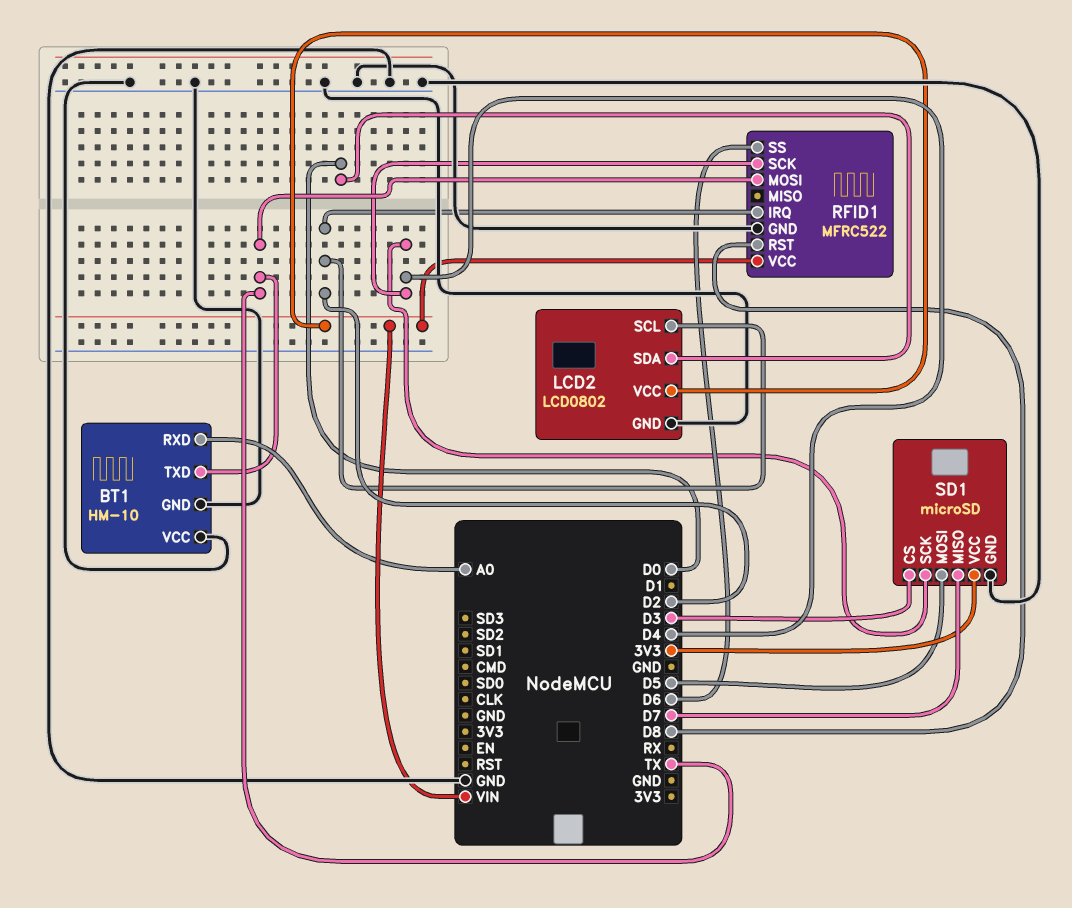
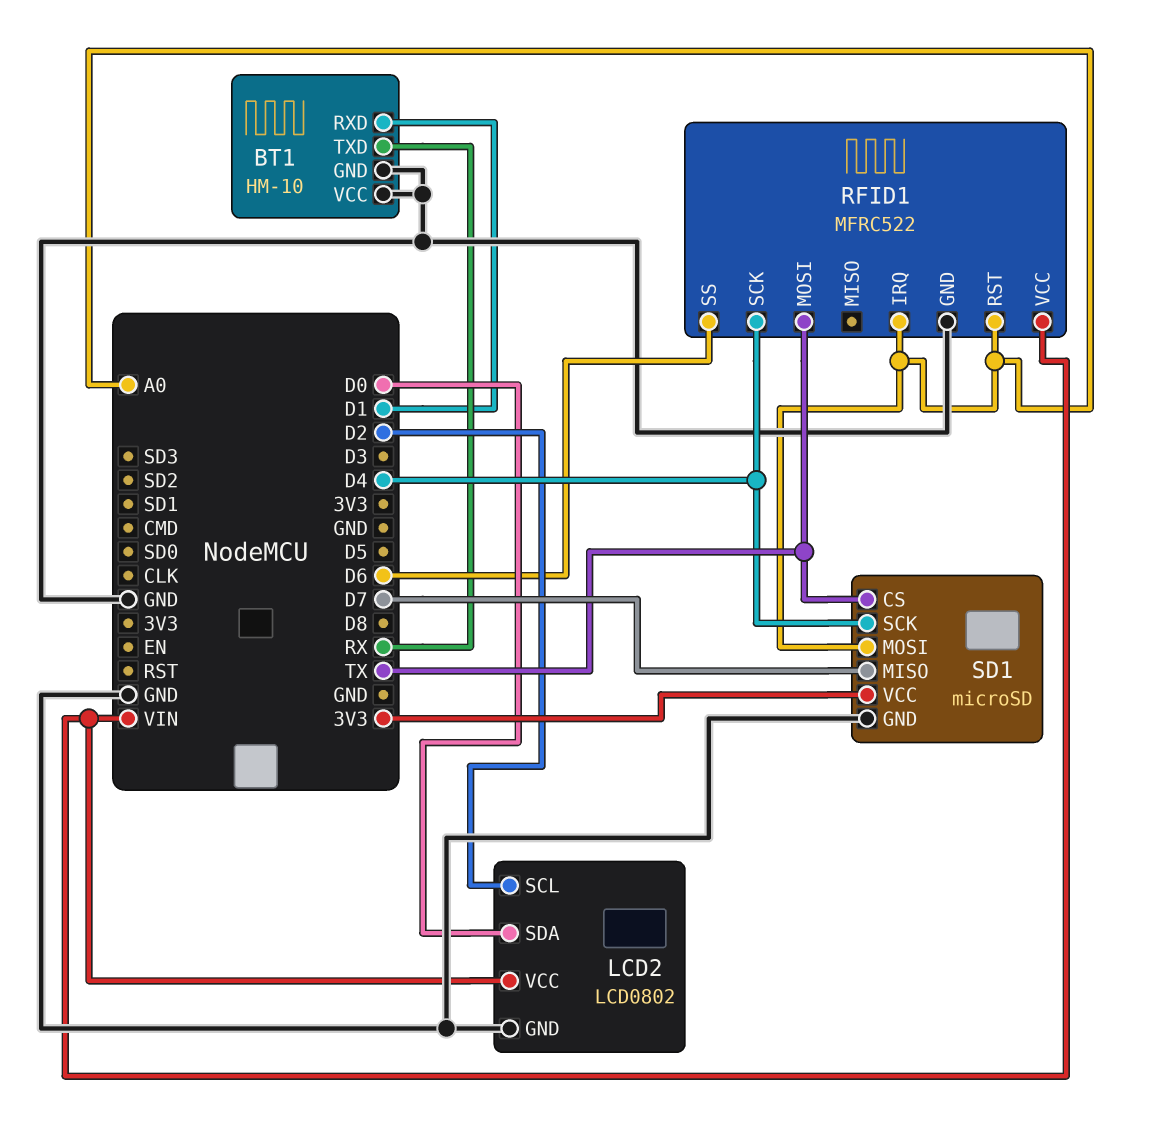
BT1 pin RXD: A0 -> D1
BT1 pin TXD: TX -> RX
RFID1 pin IRQ: D2 -> A0
RFID1 pin RST: D8 -> A0
SD1 pin CS: D3 -> TX
SD1 pin MOSI: D5 -> A0

